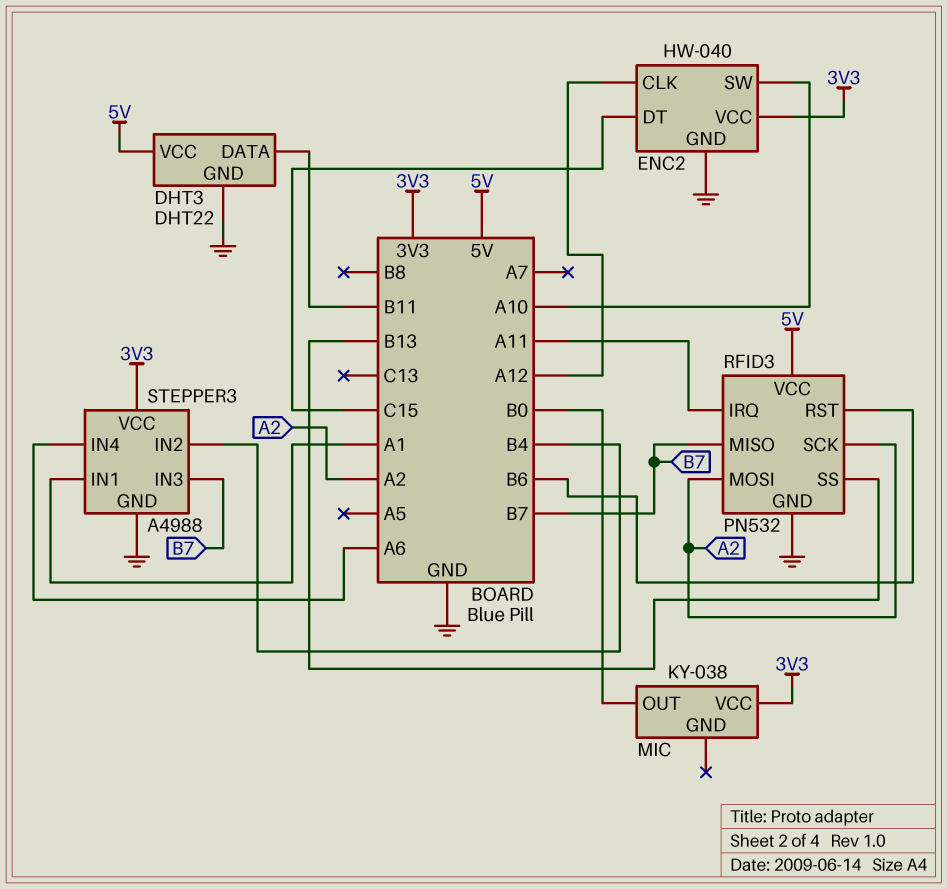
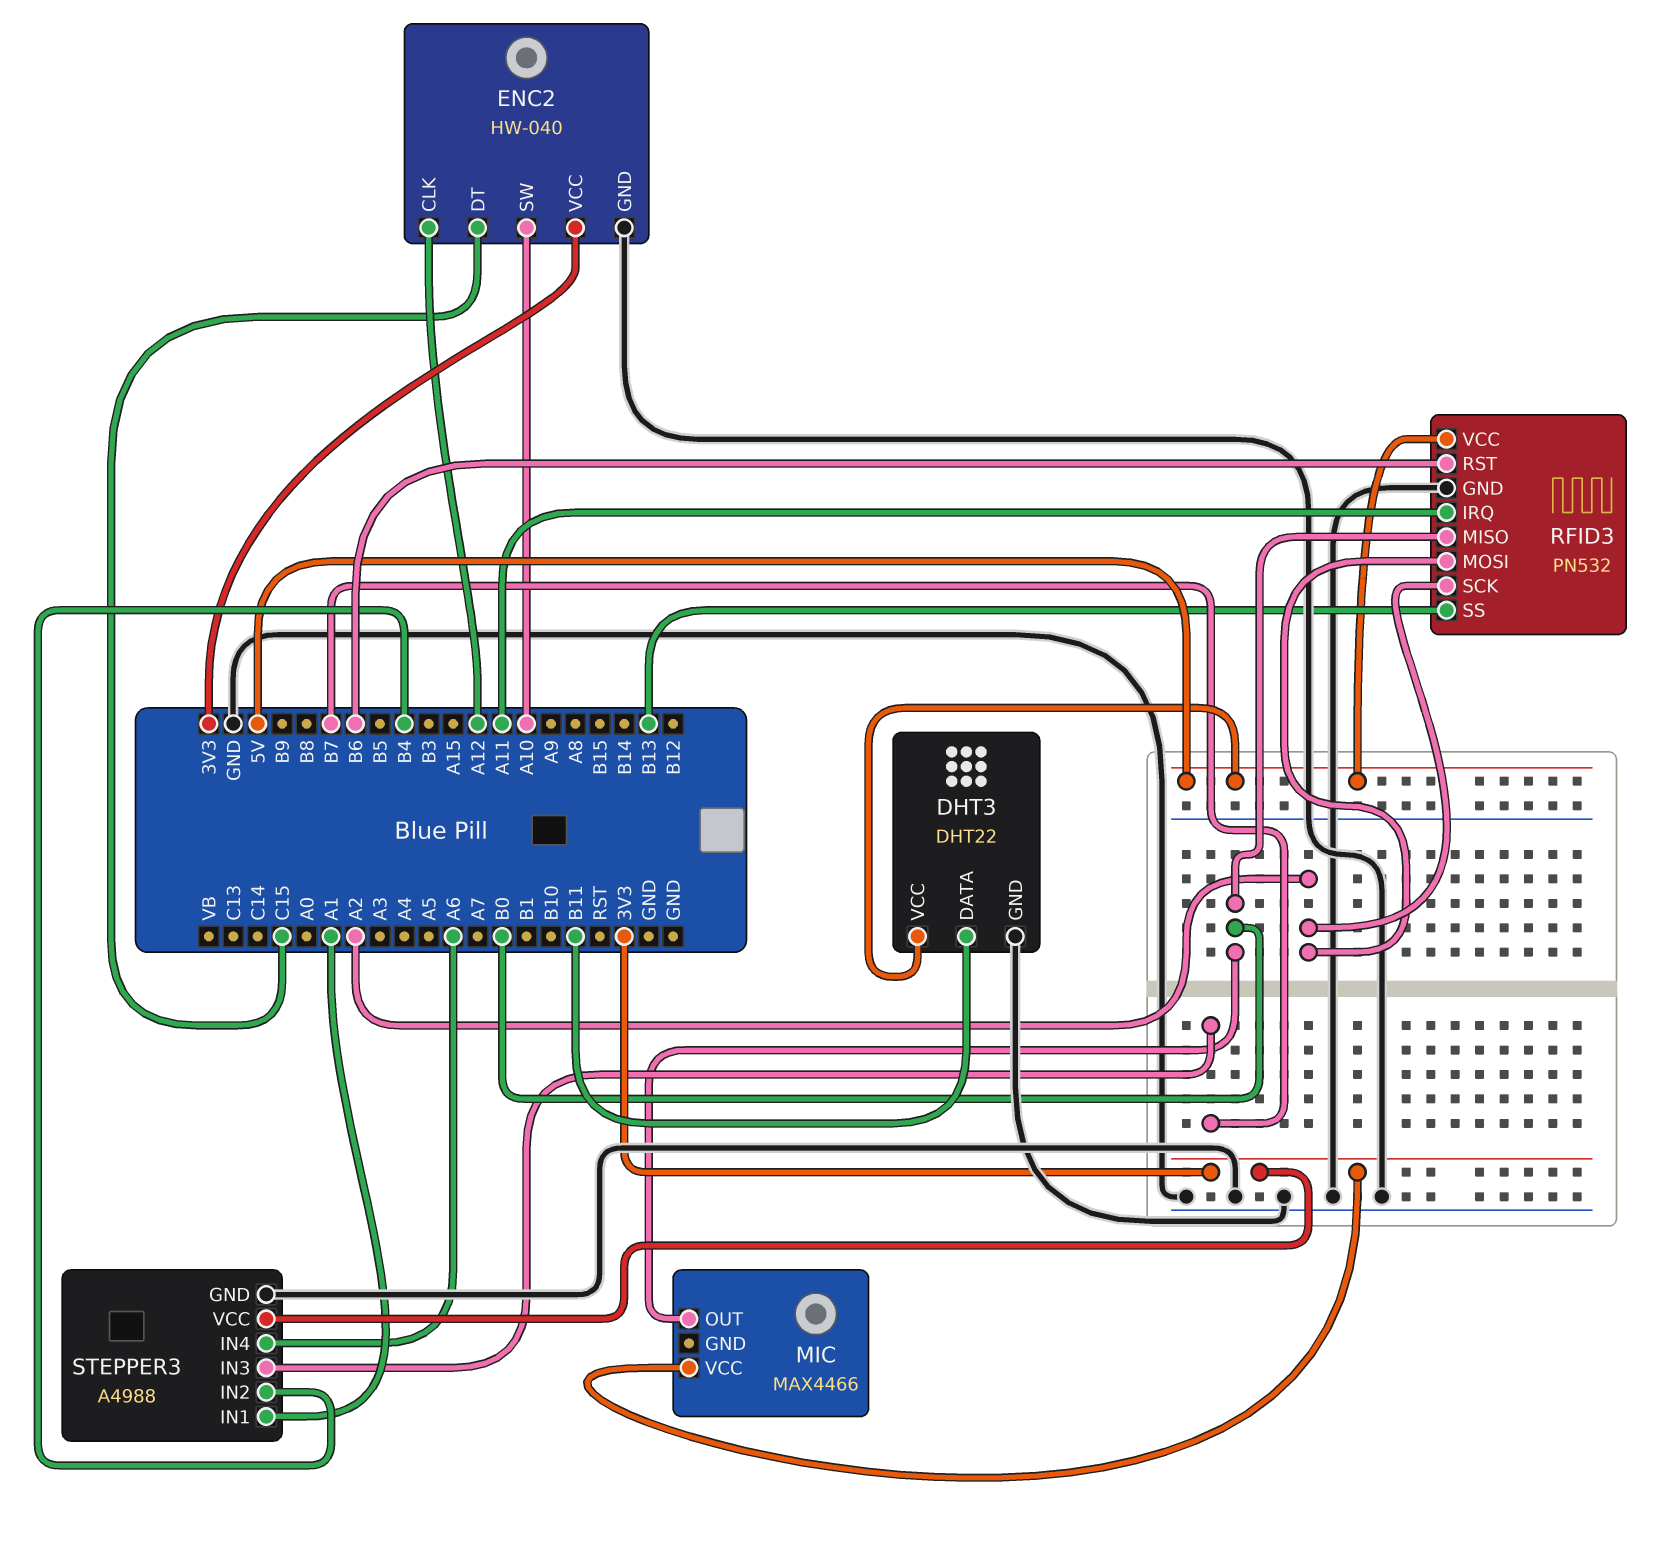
MIC: KY-038 -> MAX4466
RFID3 pin MISO: B7 -> B0

